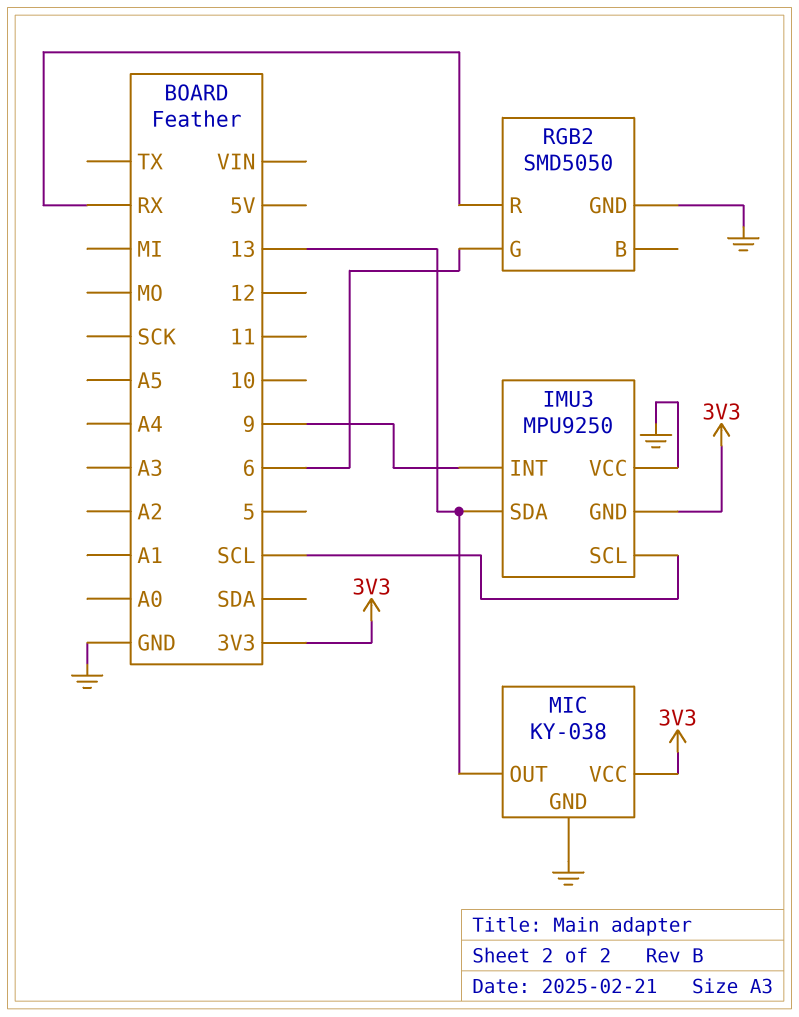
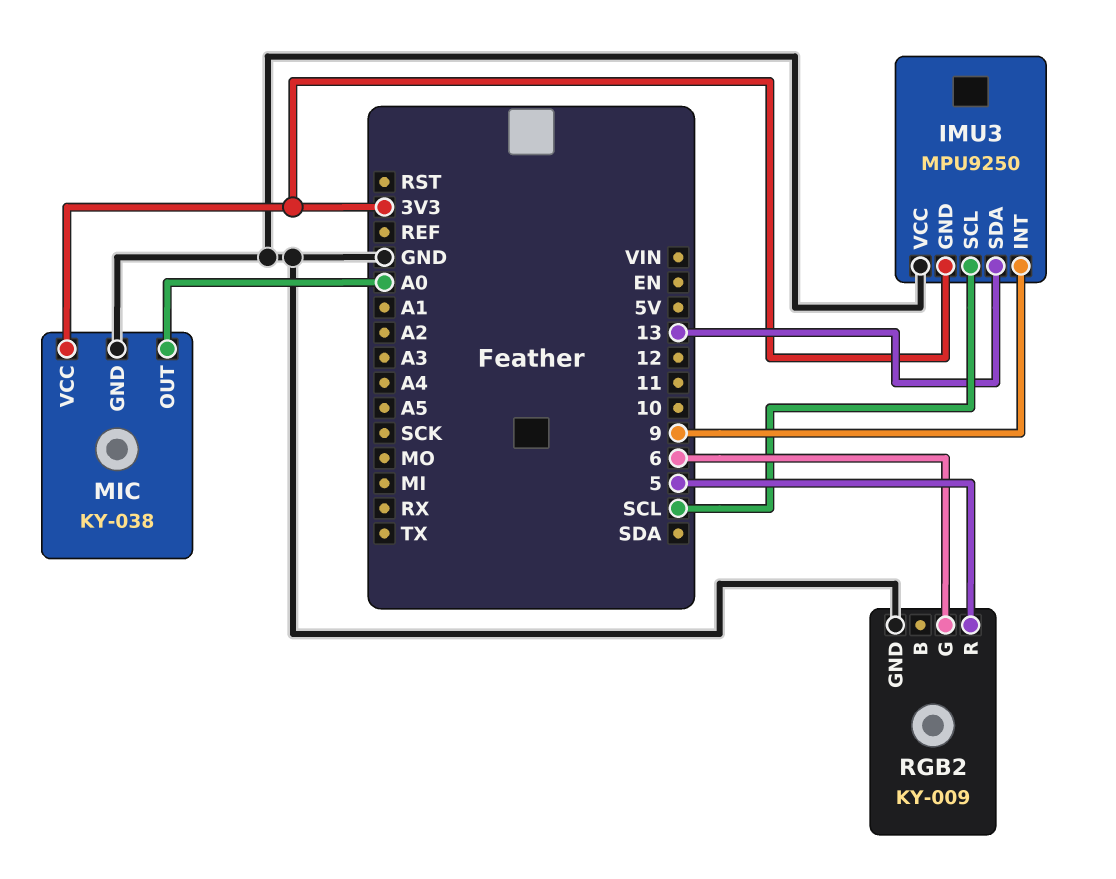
MIC pin OUT: 13 -> A0
RGB2: SMD5050 -> KY-009
RGB2 pin R: RX -> 5

